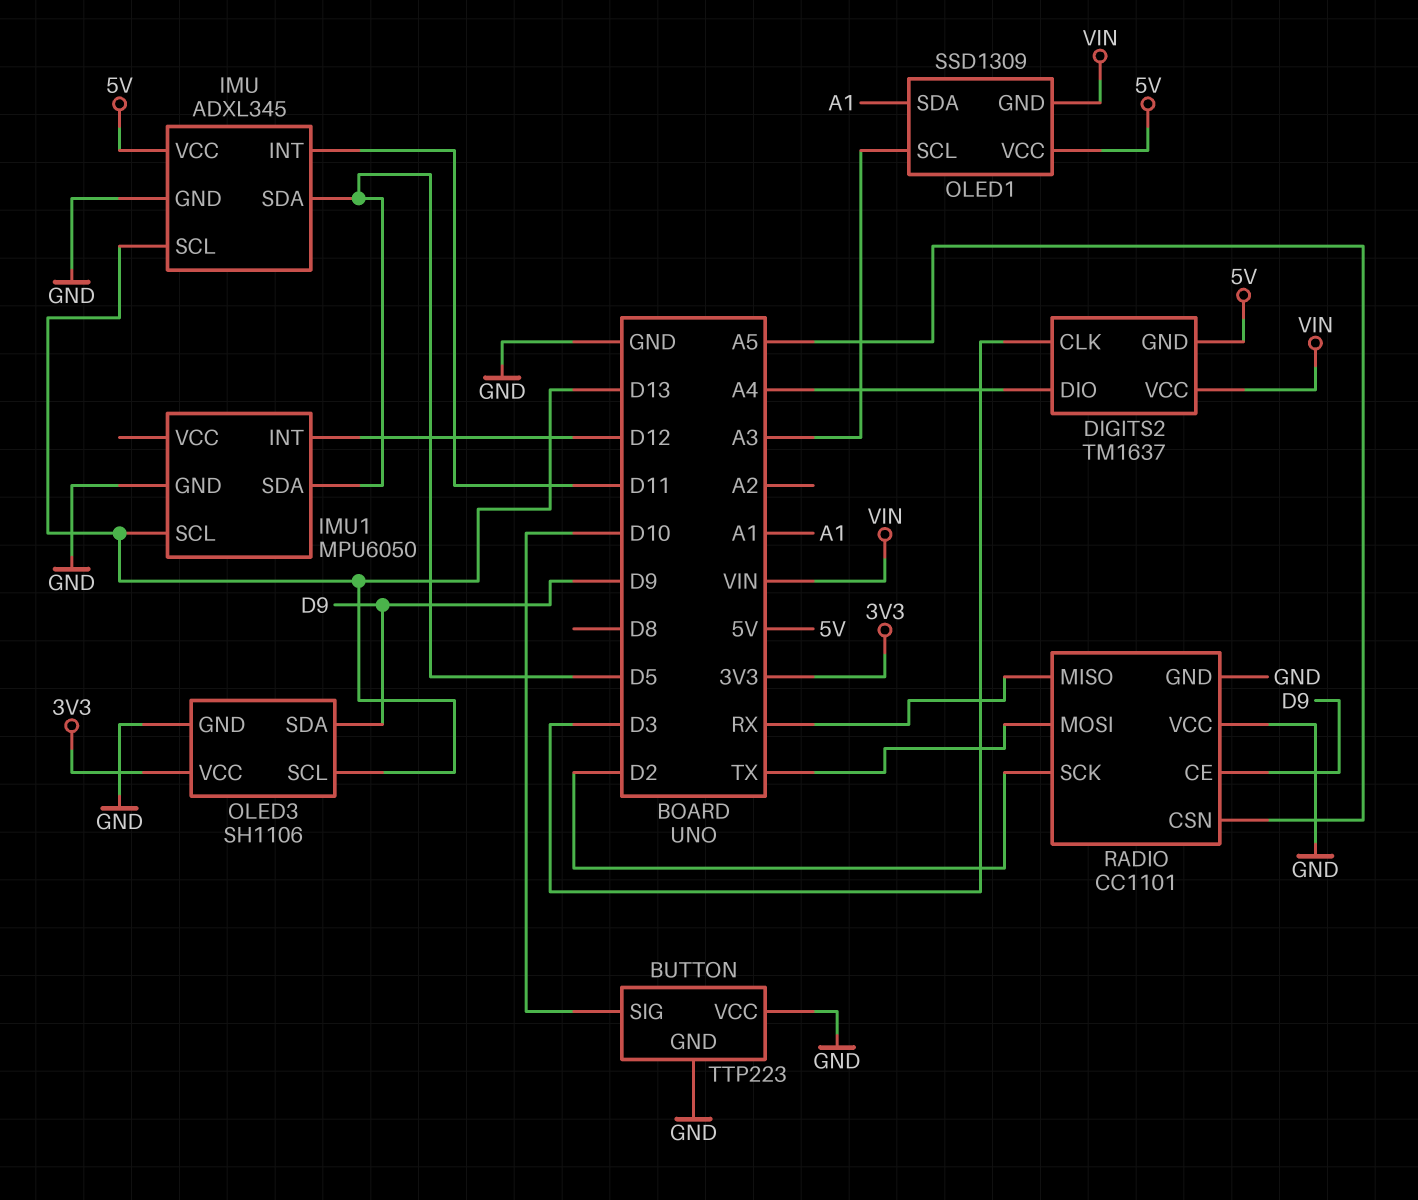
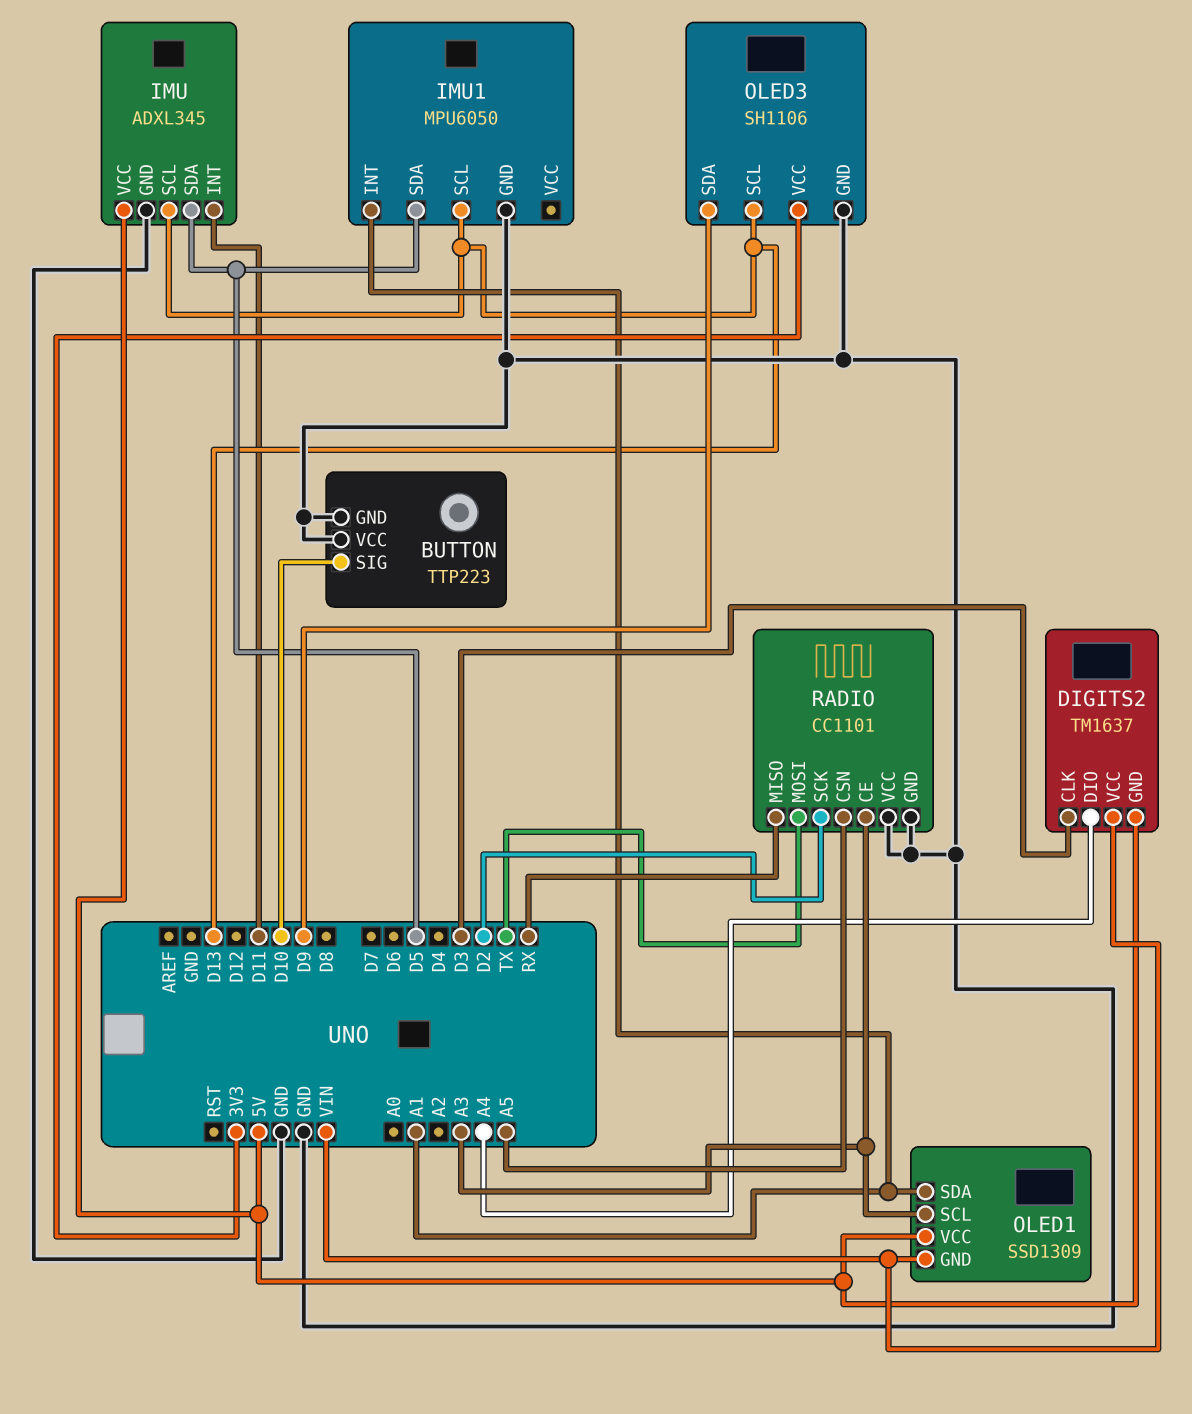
IMU1 pin INT: D12 -> A1
RADIO pin CE: D9 -> A3

